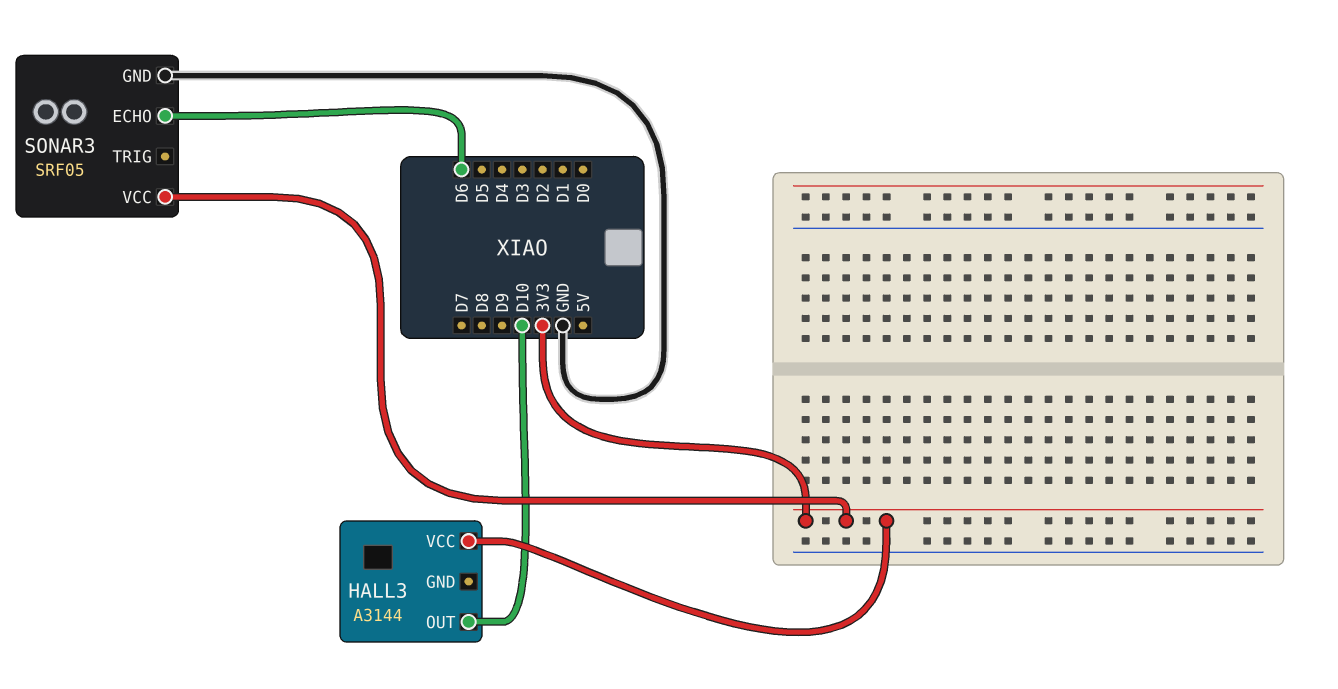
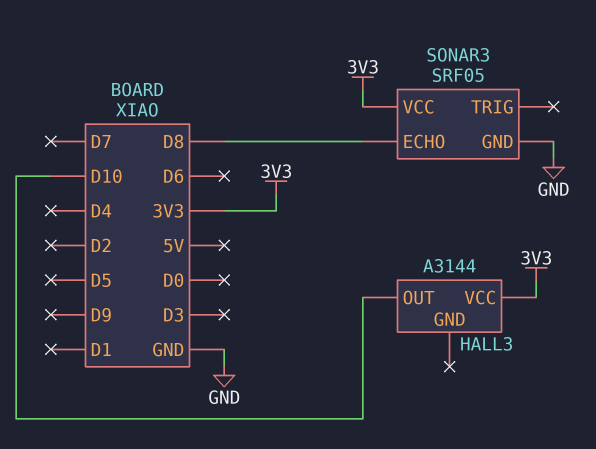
SONAR3 pin ECHO: D6 -> D8

